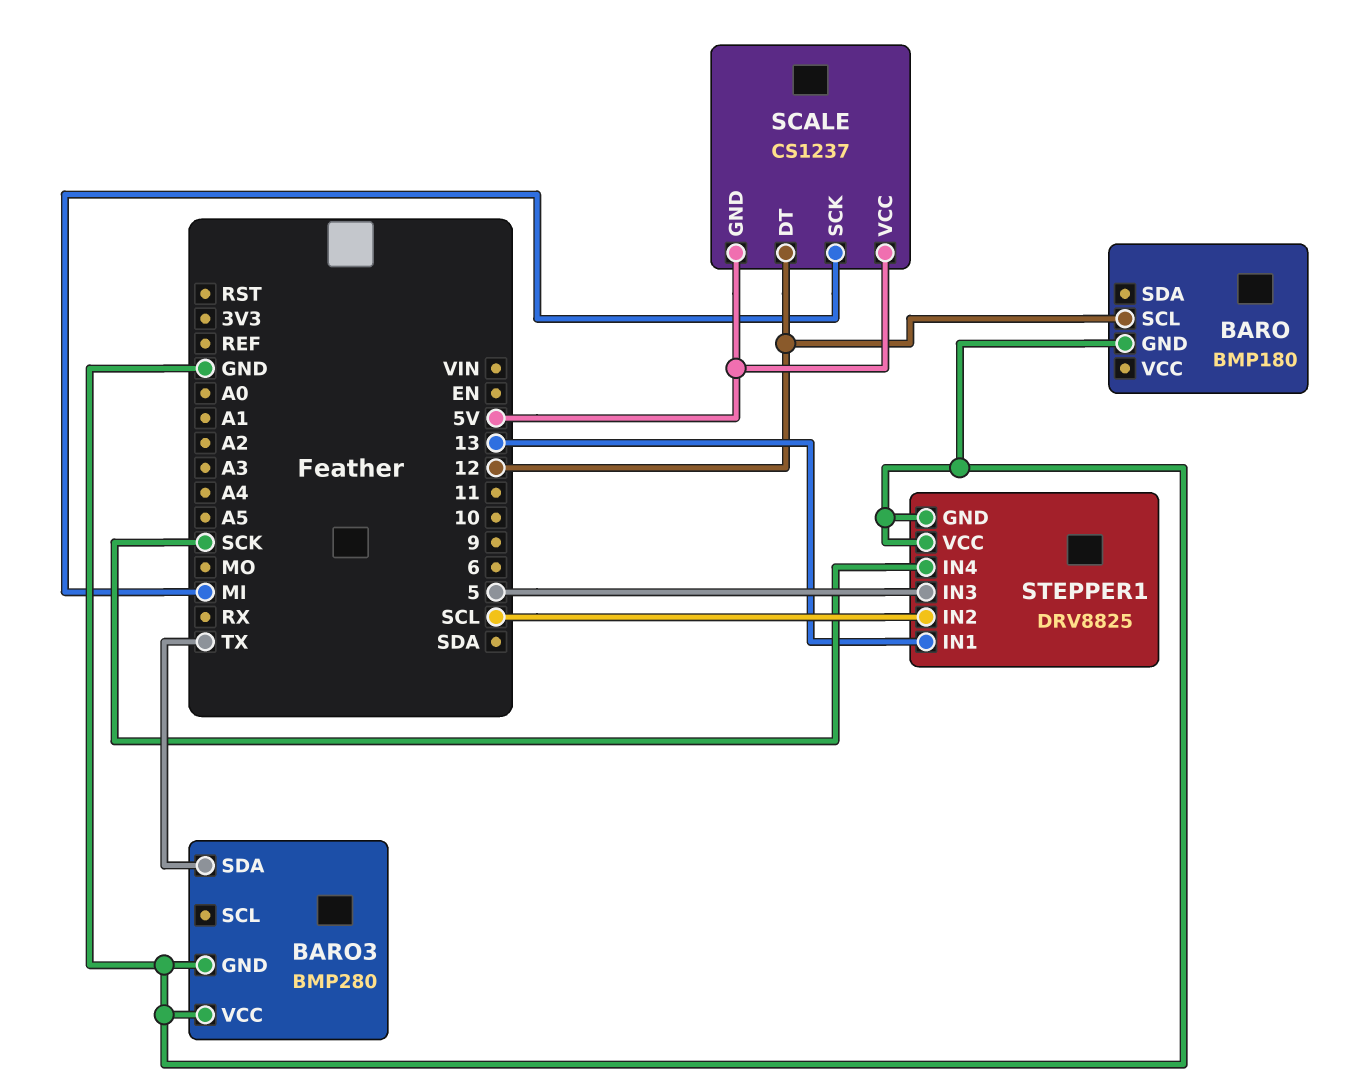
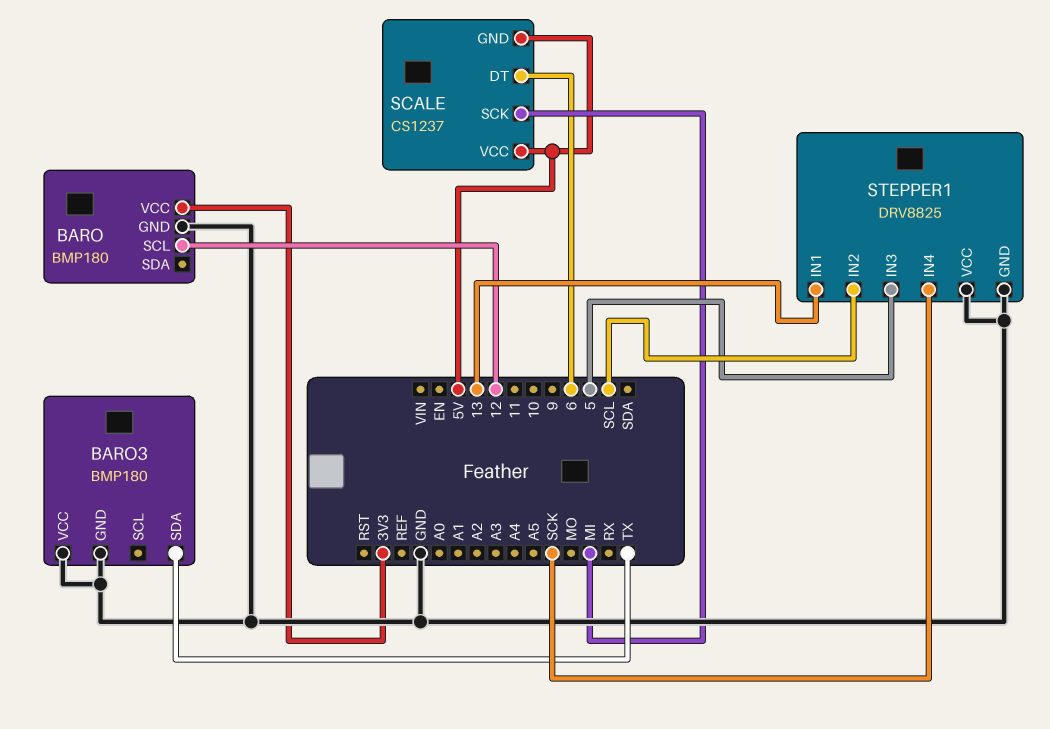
BARO pin VCC: none -> 3V3
BARO3: BMP280 -> BMP180
SCALE pin DT: 12 -> 6

